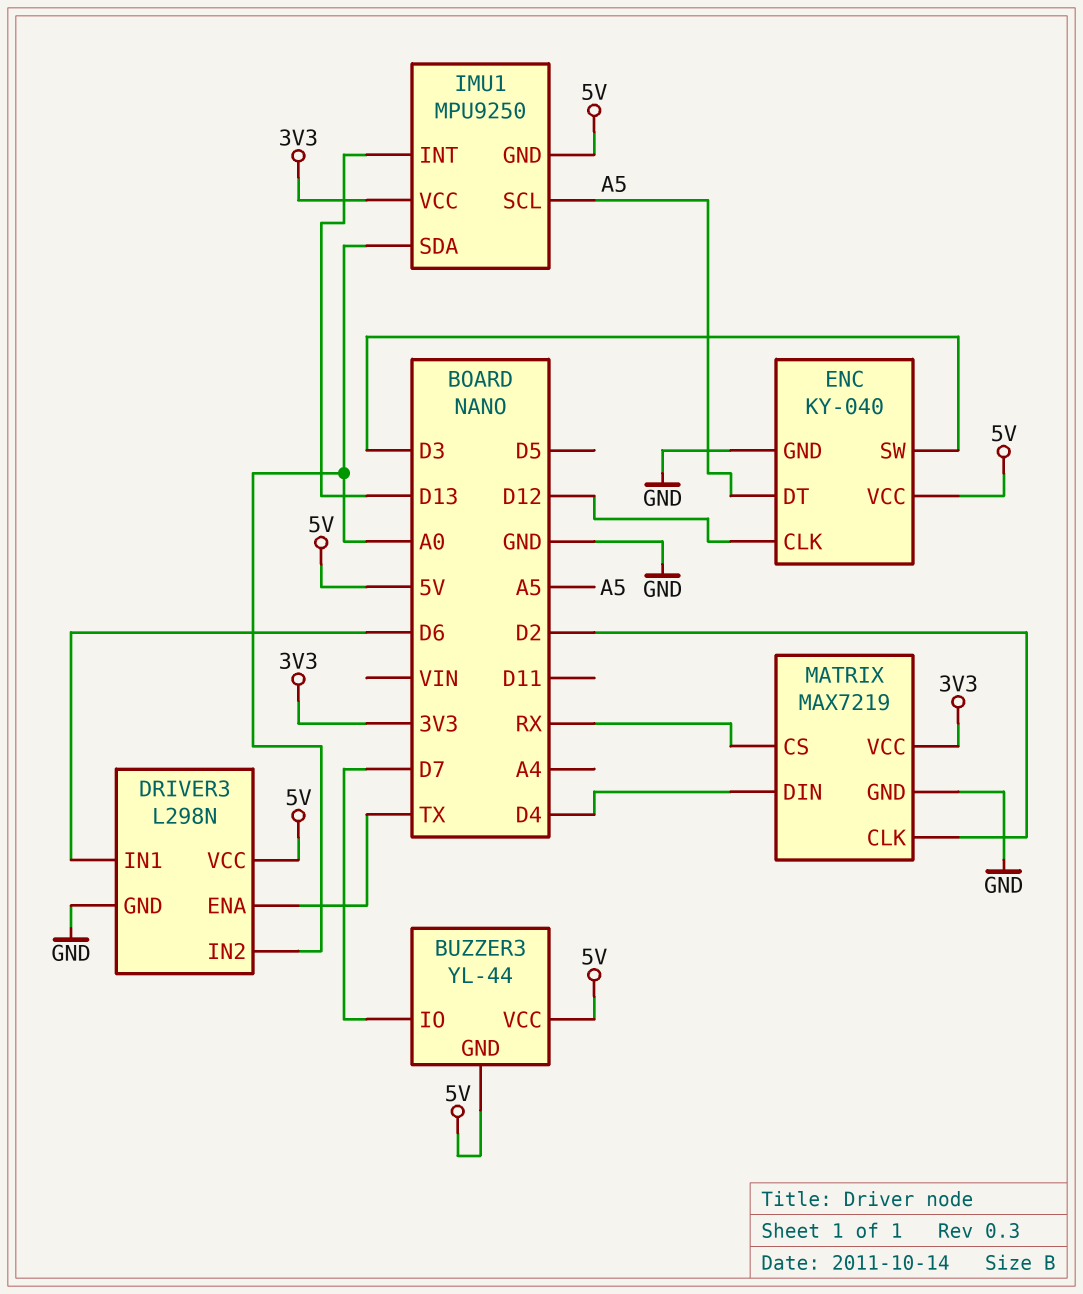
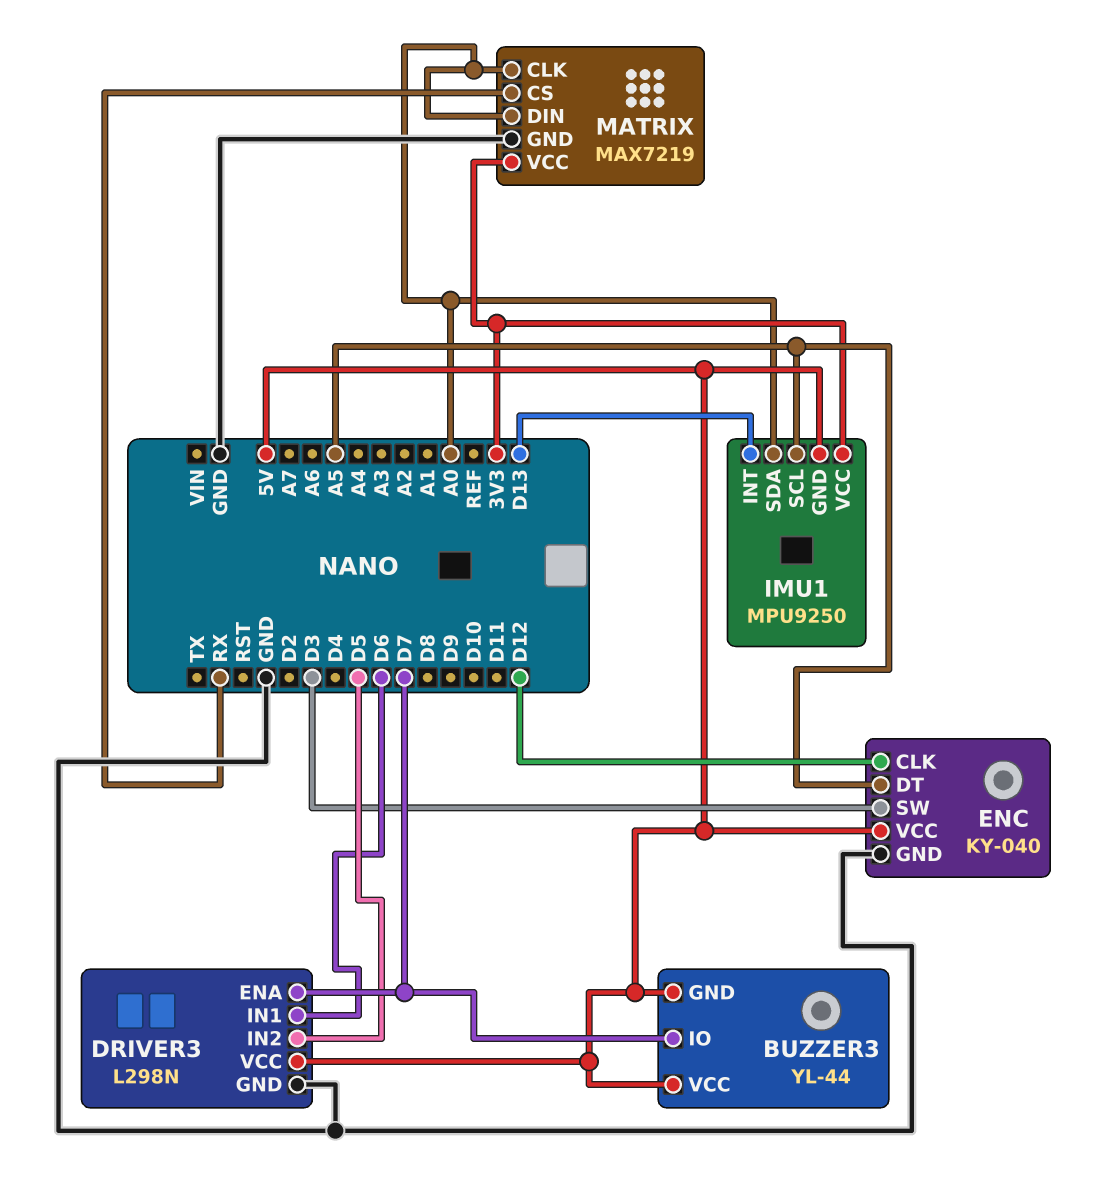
DRIVER3 pin ENA: TX -> D7
DRIVER3 pin IN2: A0 -> D5
MATRIX pin CLK: D2 -> A0
MATRIX pin DIN: D4 -> A0

